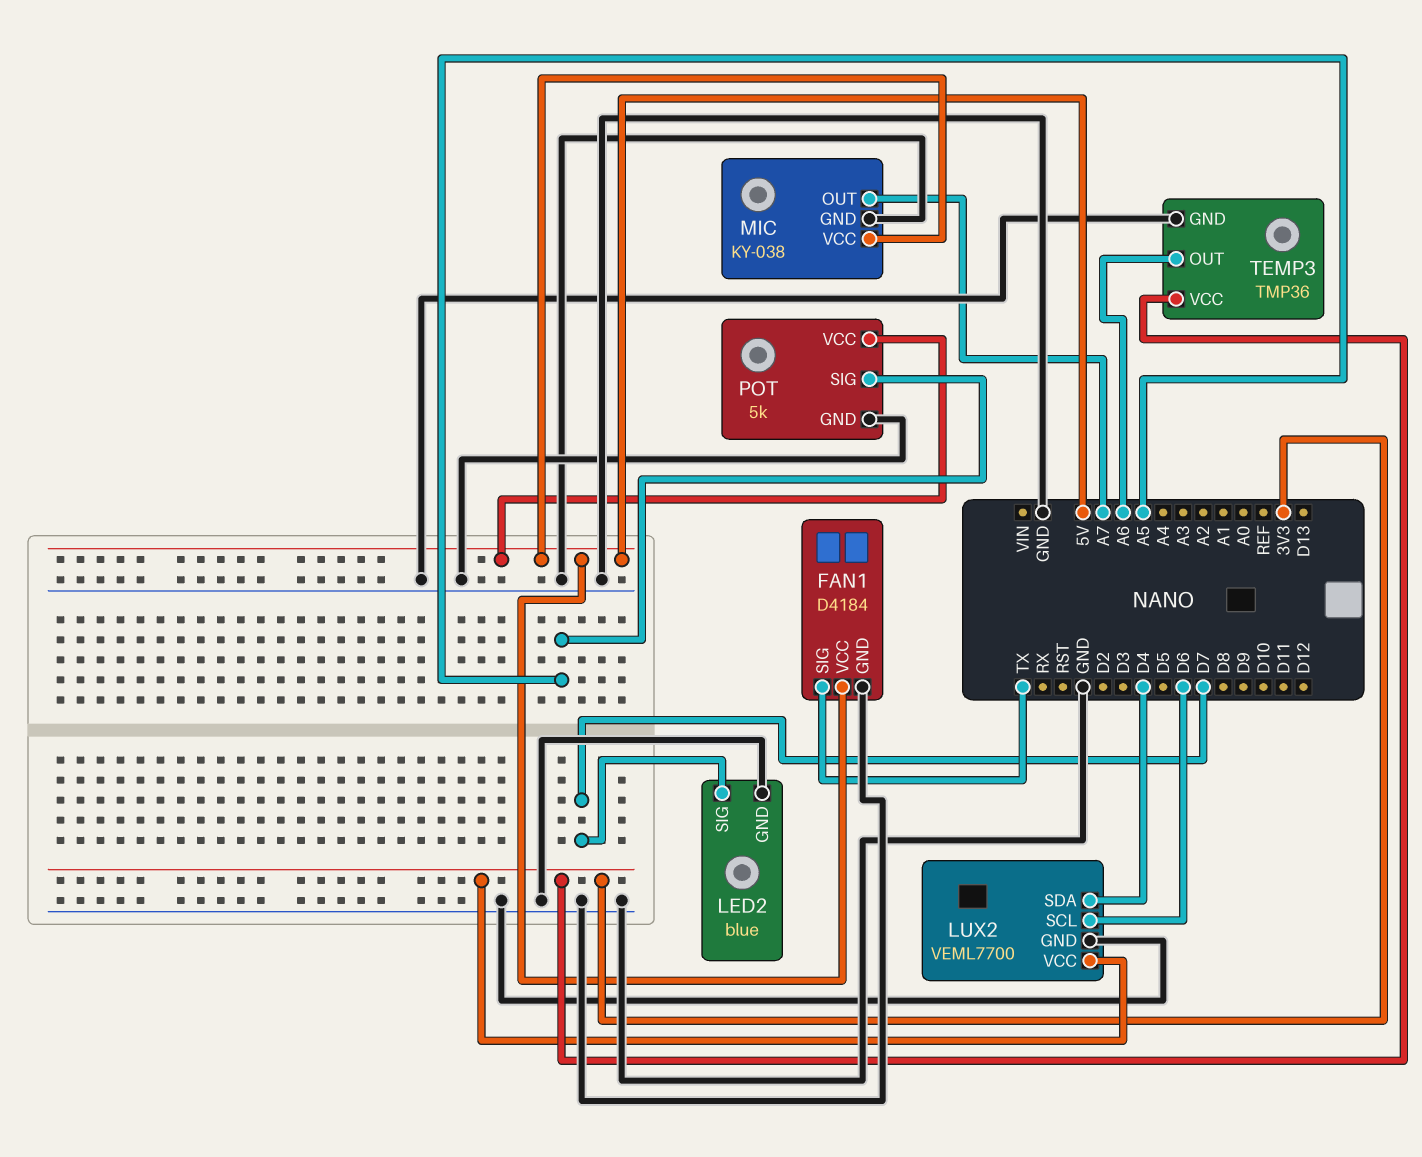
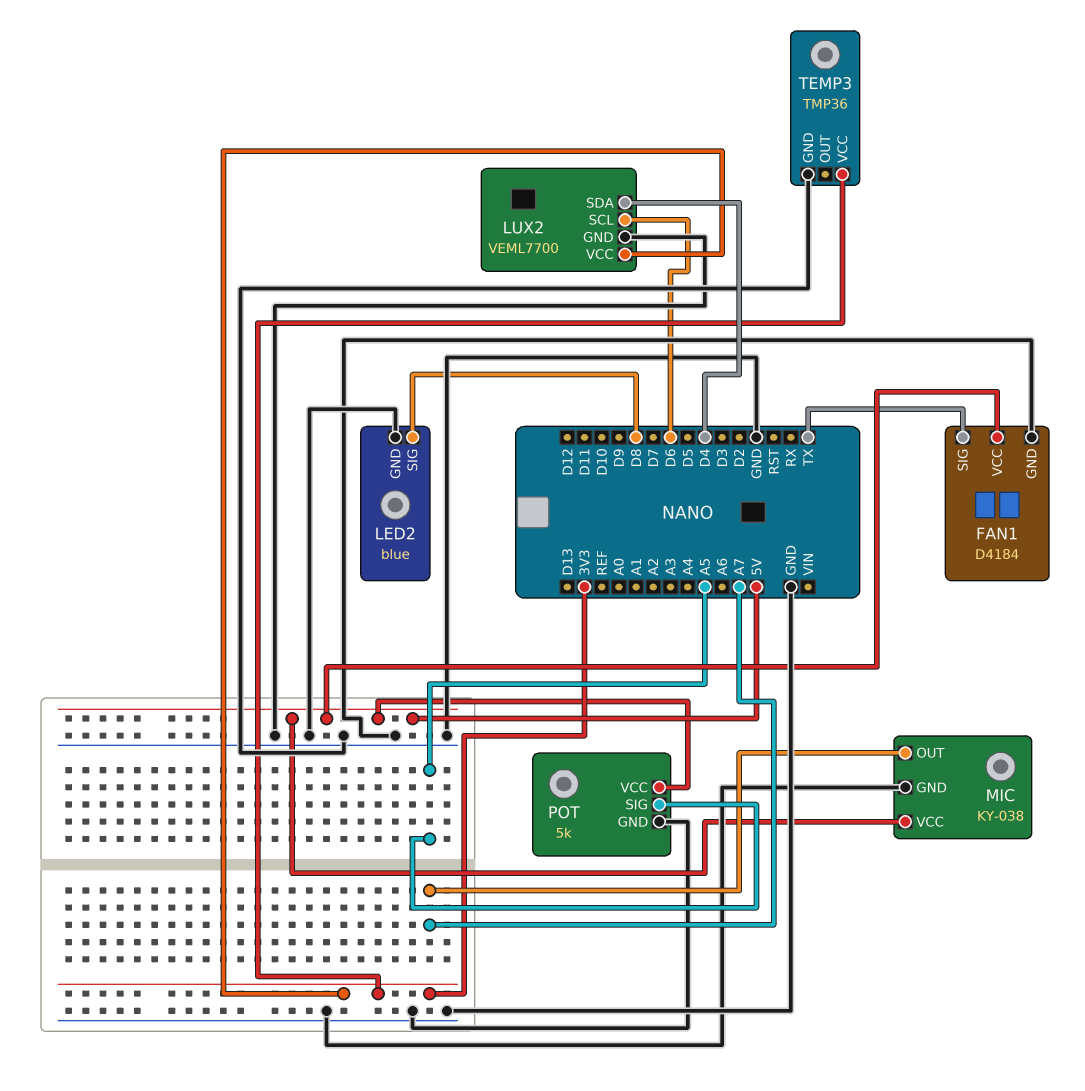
LED2 pin SIG: D7 -> D8
TEMP3 pin OUT: A6 -> none

